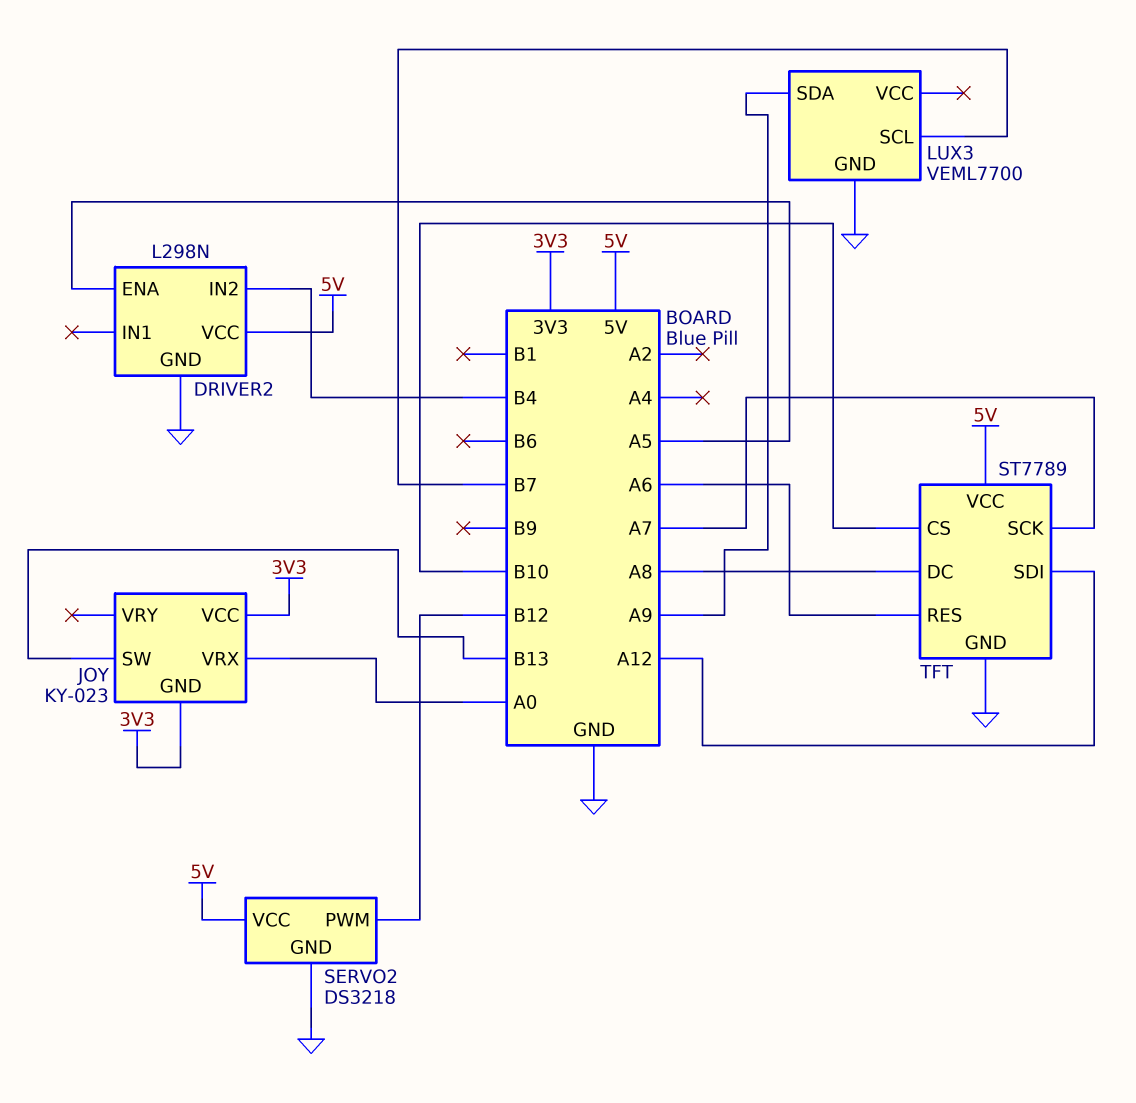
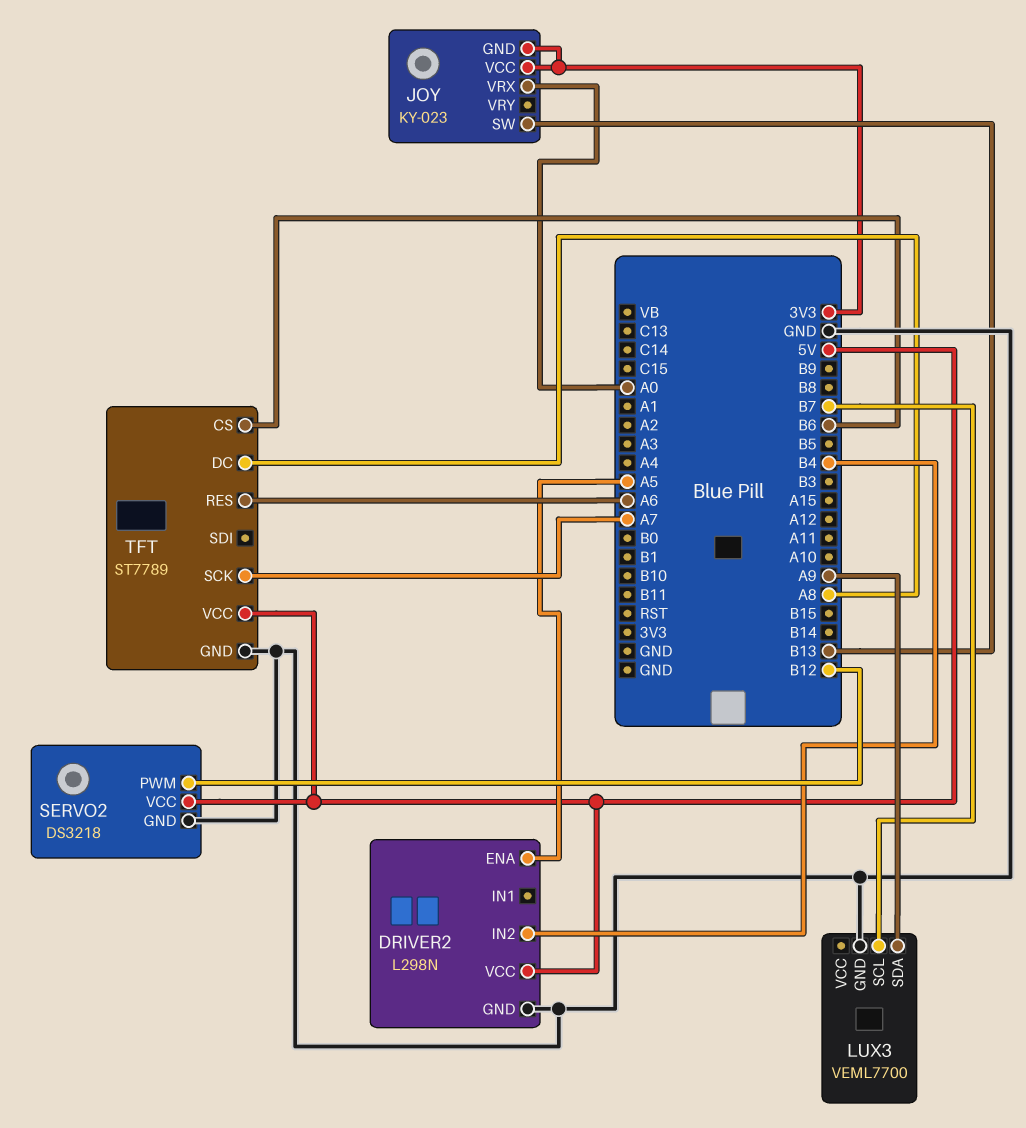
TFT pin CS: B10 -> B6
TFT pin SDI: A12 -> none

